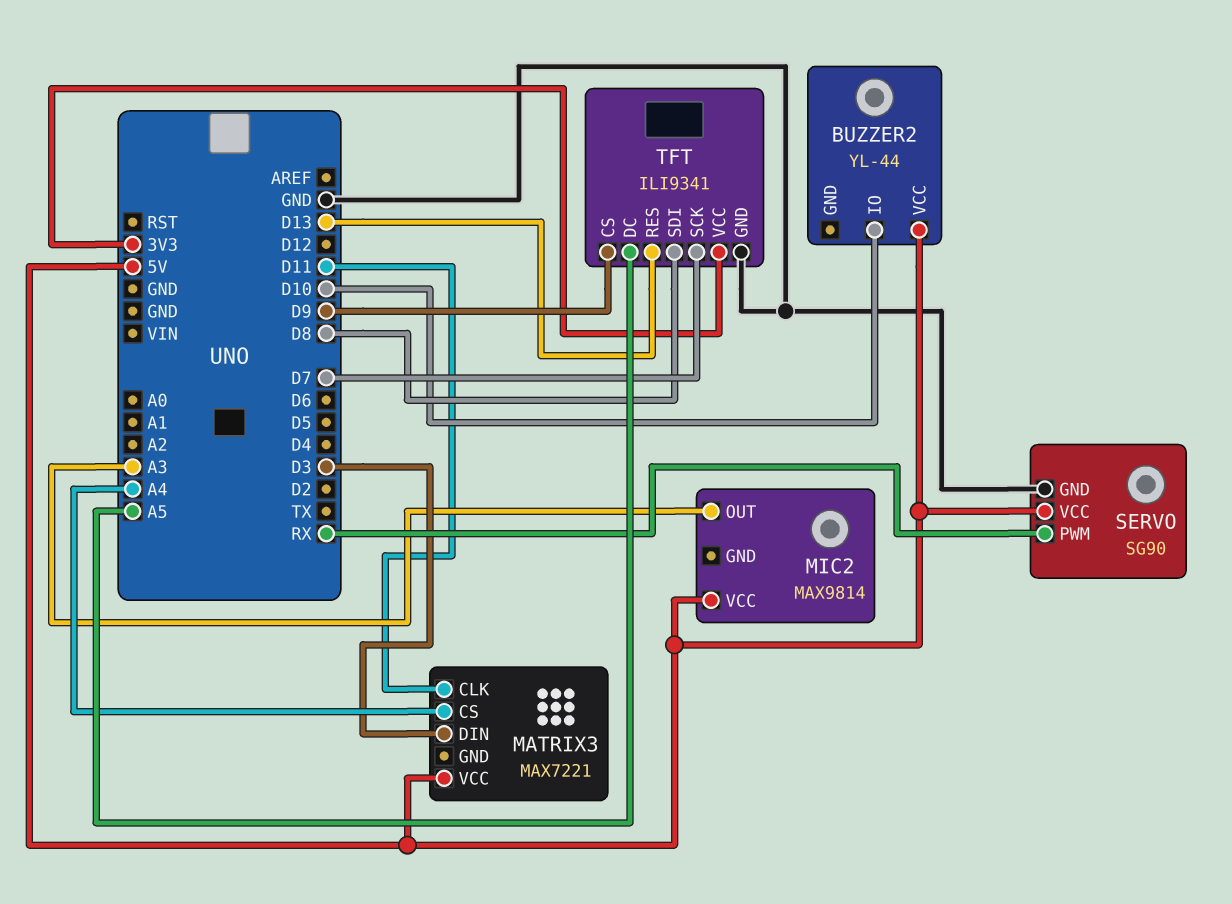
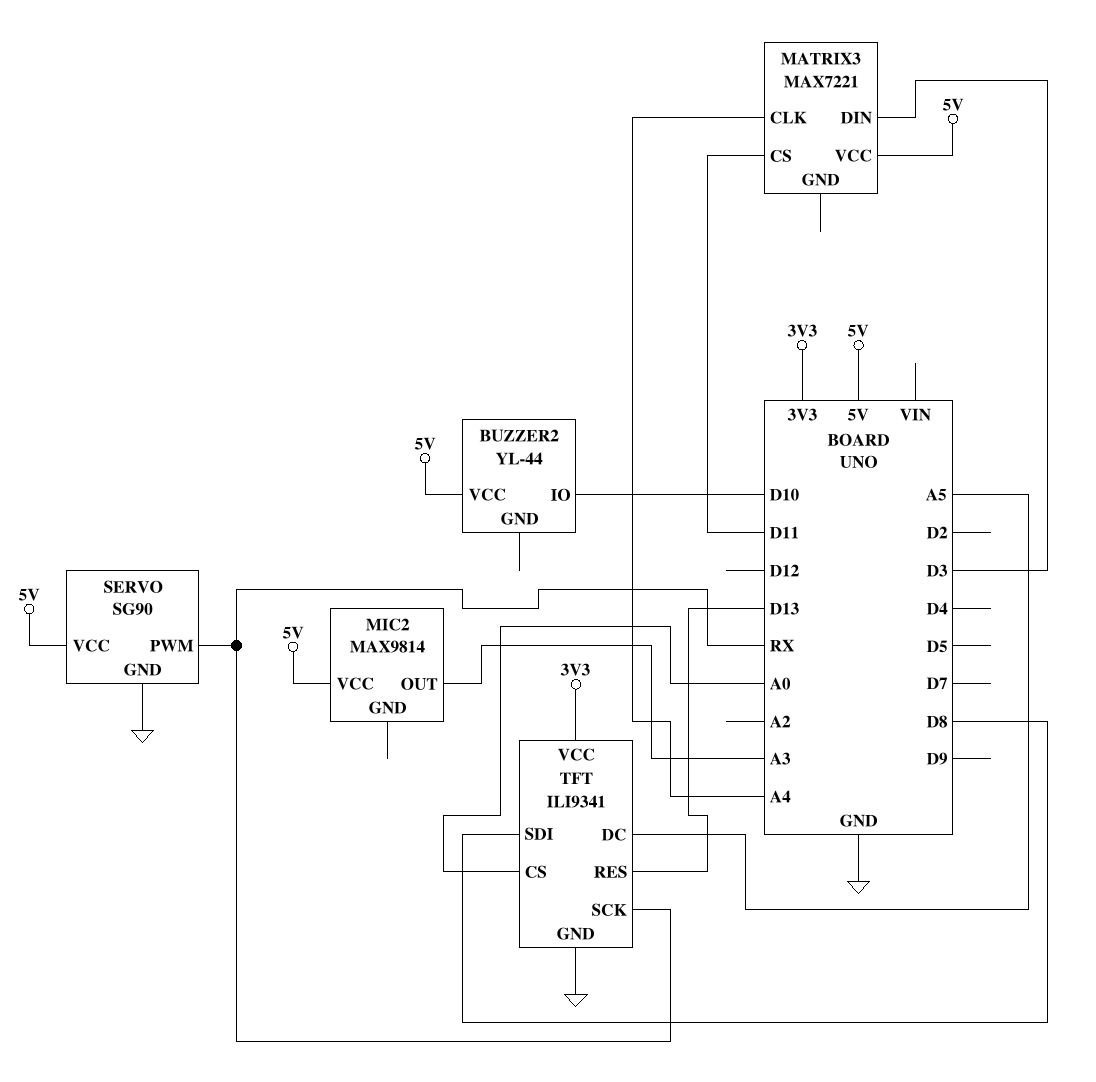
MATRIX3 pin CLK: D11 -> A4
MATRIX3 pin CS: A4 -> D11
TFT pin CS: D9 -> A0
TFT pin SCK: D7 -> RX

